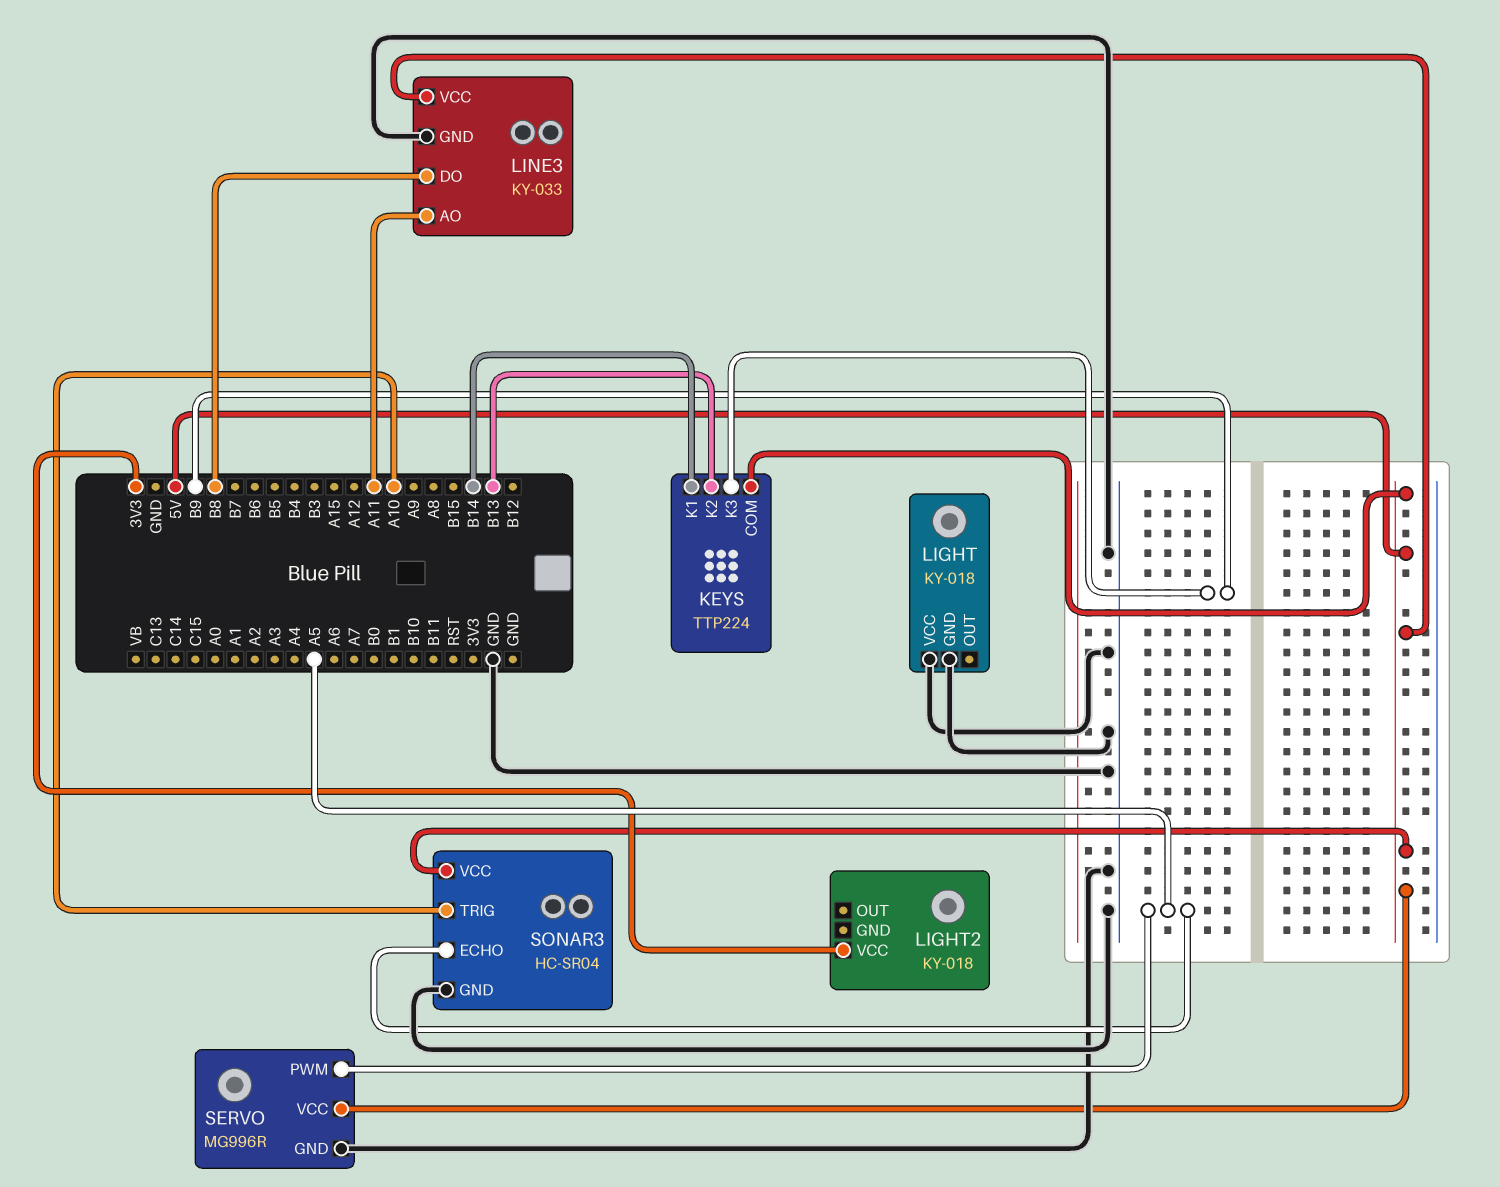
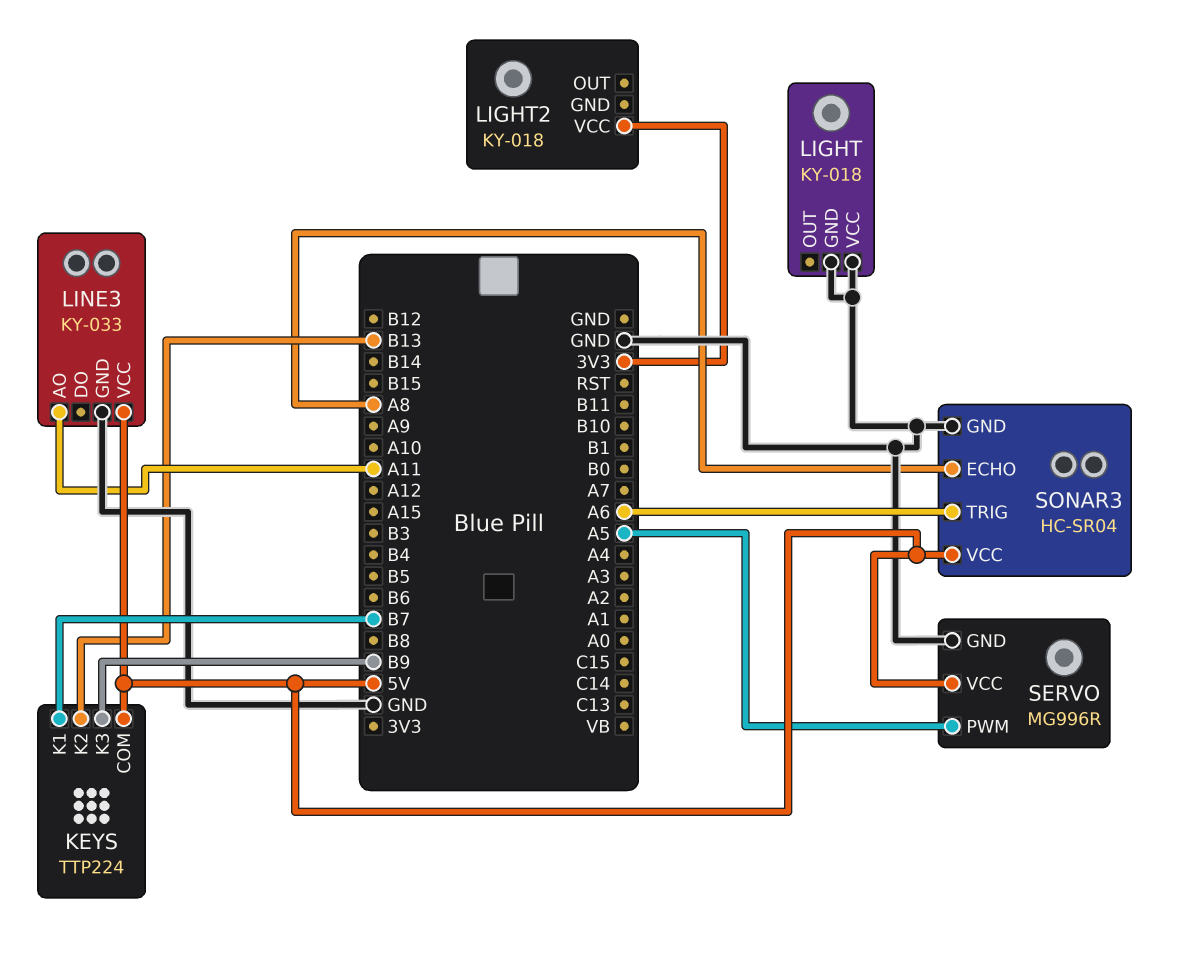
KEYS pin K1: B14 -> B7
LINE3 pin DO: B8 -> none
SONAR3 pin ECHO: A5 -> A8
SONAR3 pin TRIG: A10 -> A6

